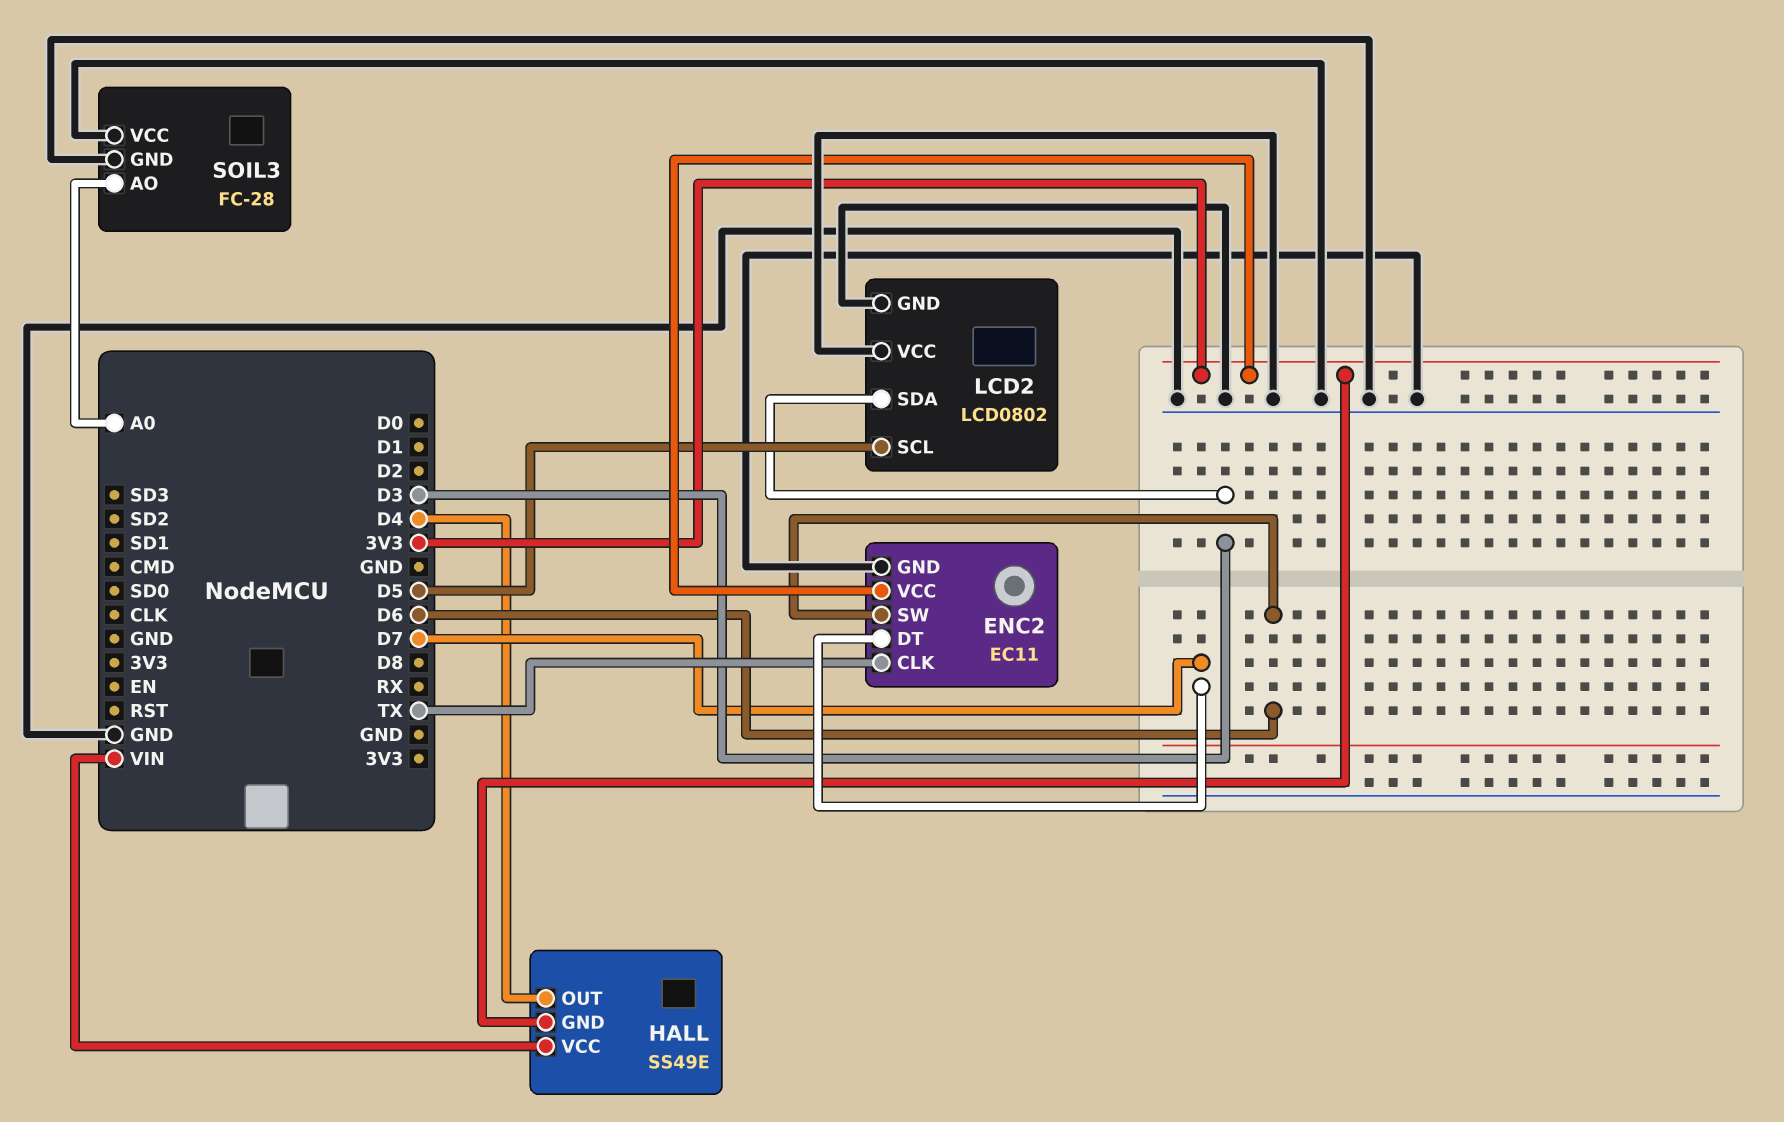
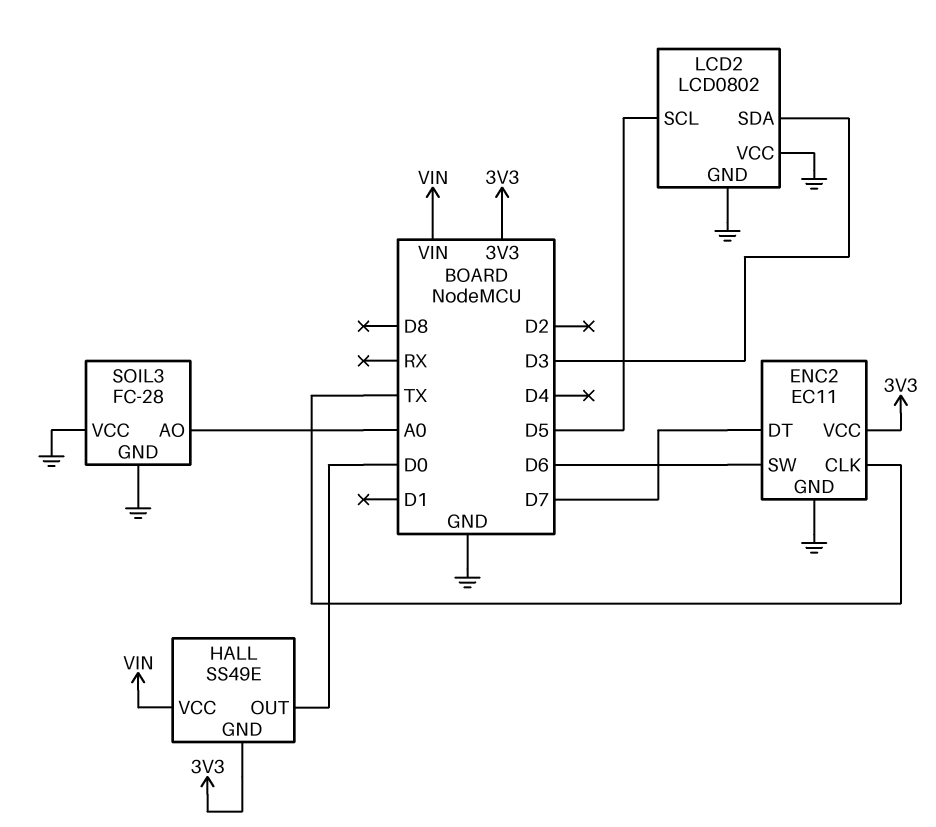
HALL pin OUT: D4 -> D0

